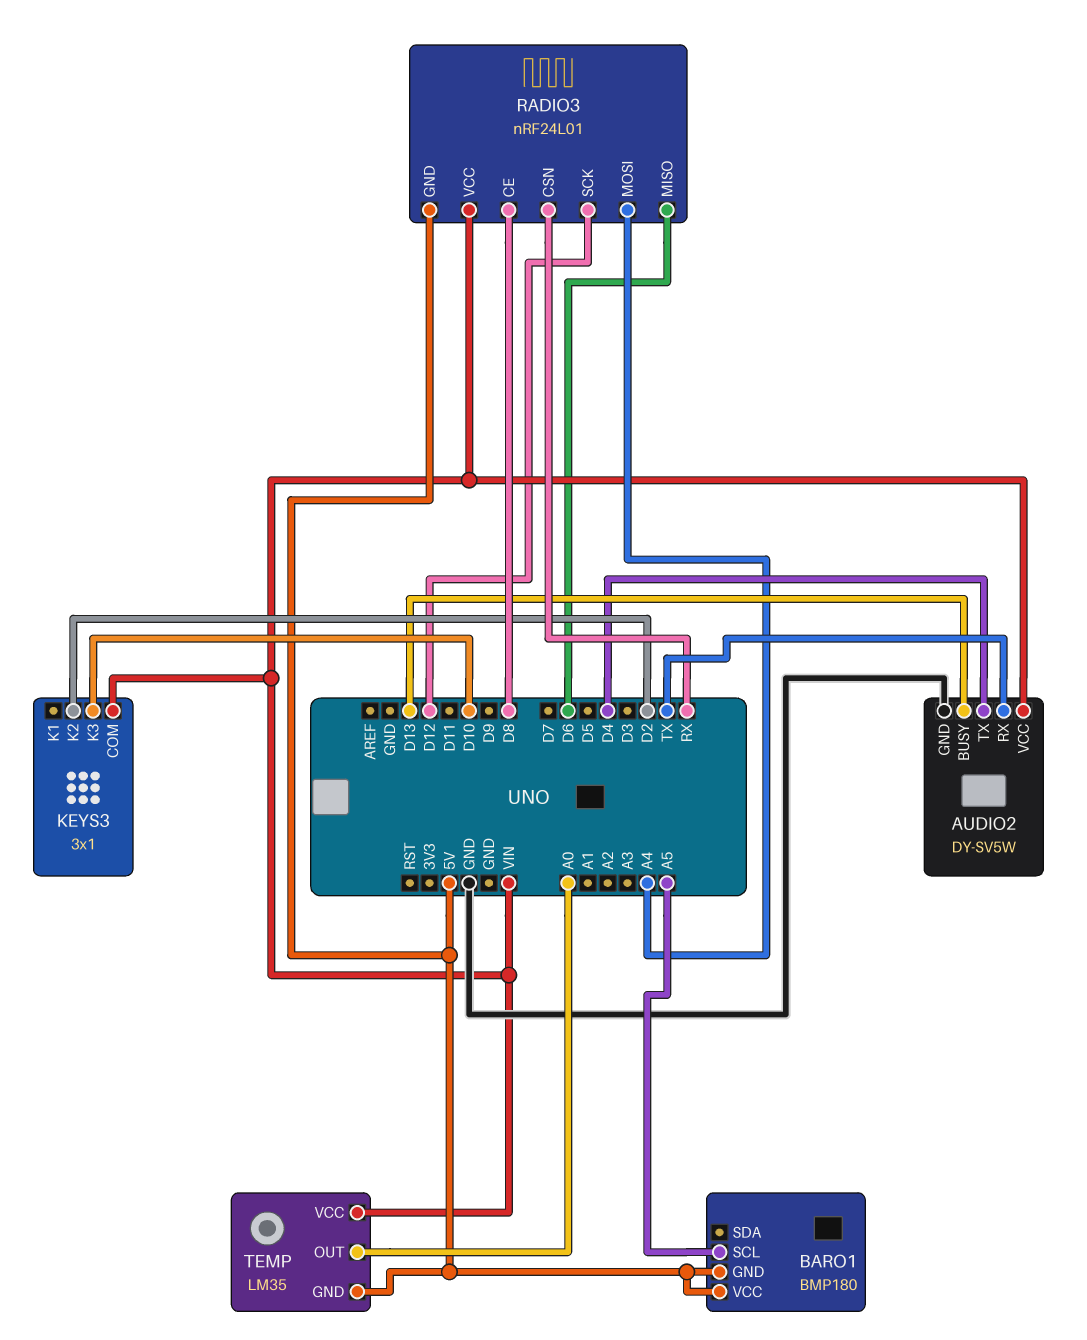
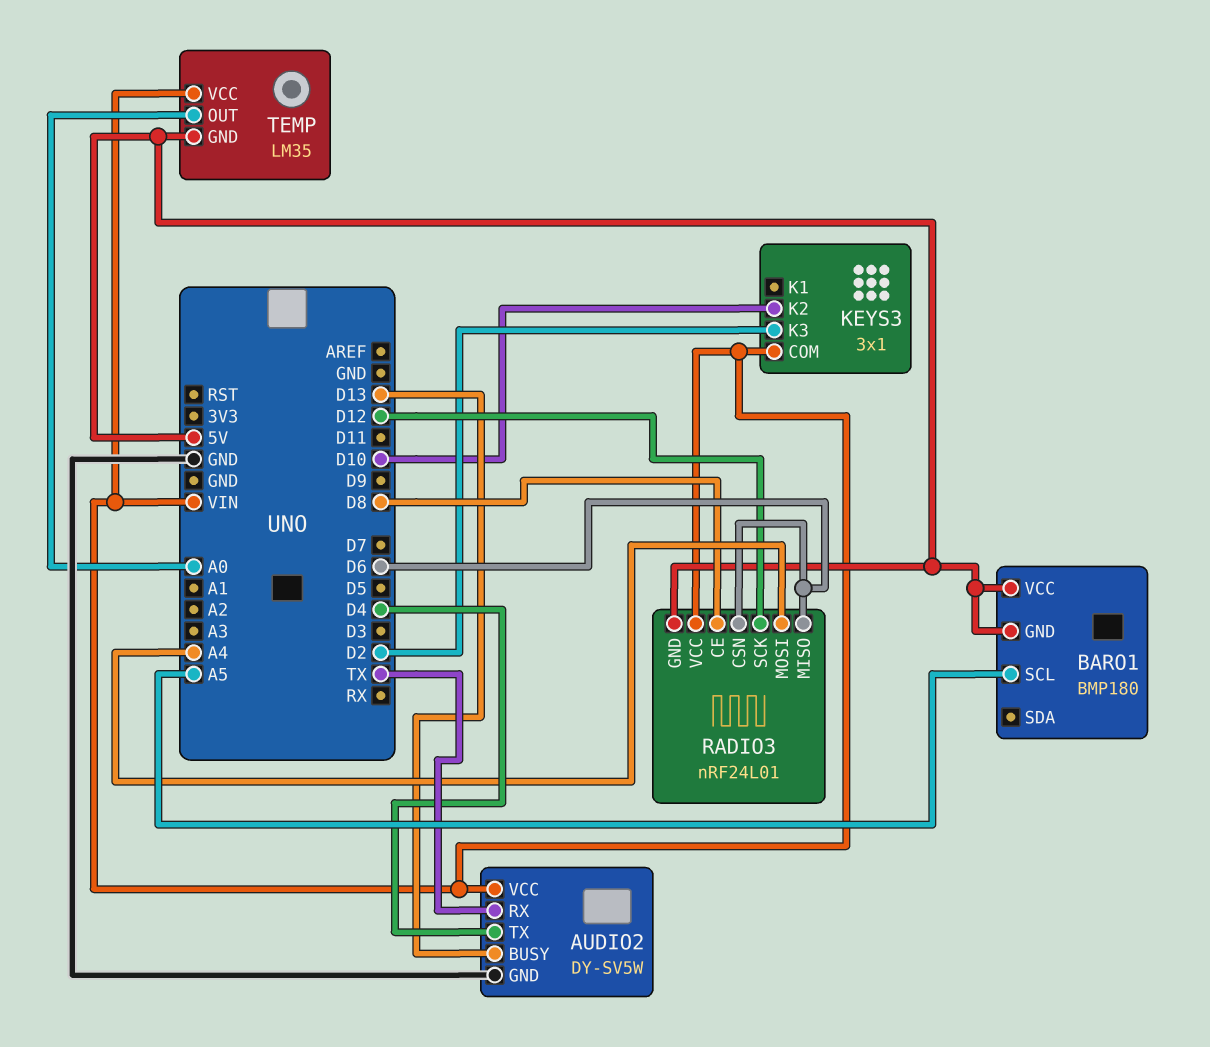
KEYS3 pin K2: D2 -> D10
KEYS3 pin K3: D10 -> D2
RADIO3 pin CSN: RX -> D6

